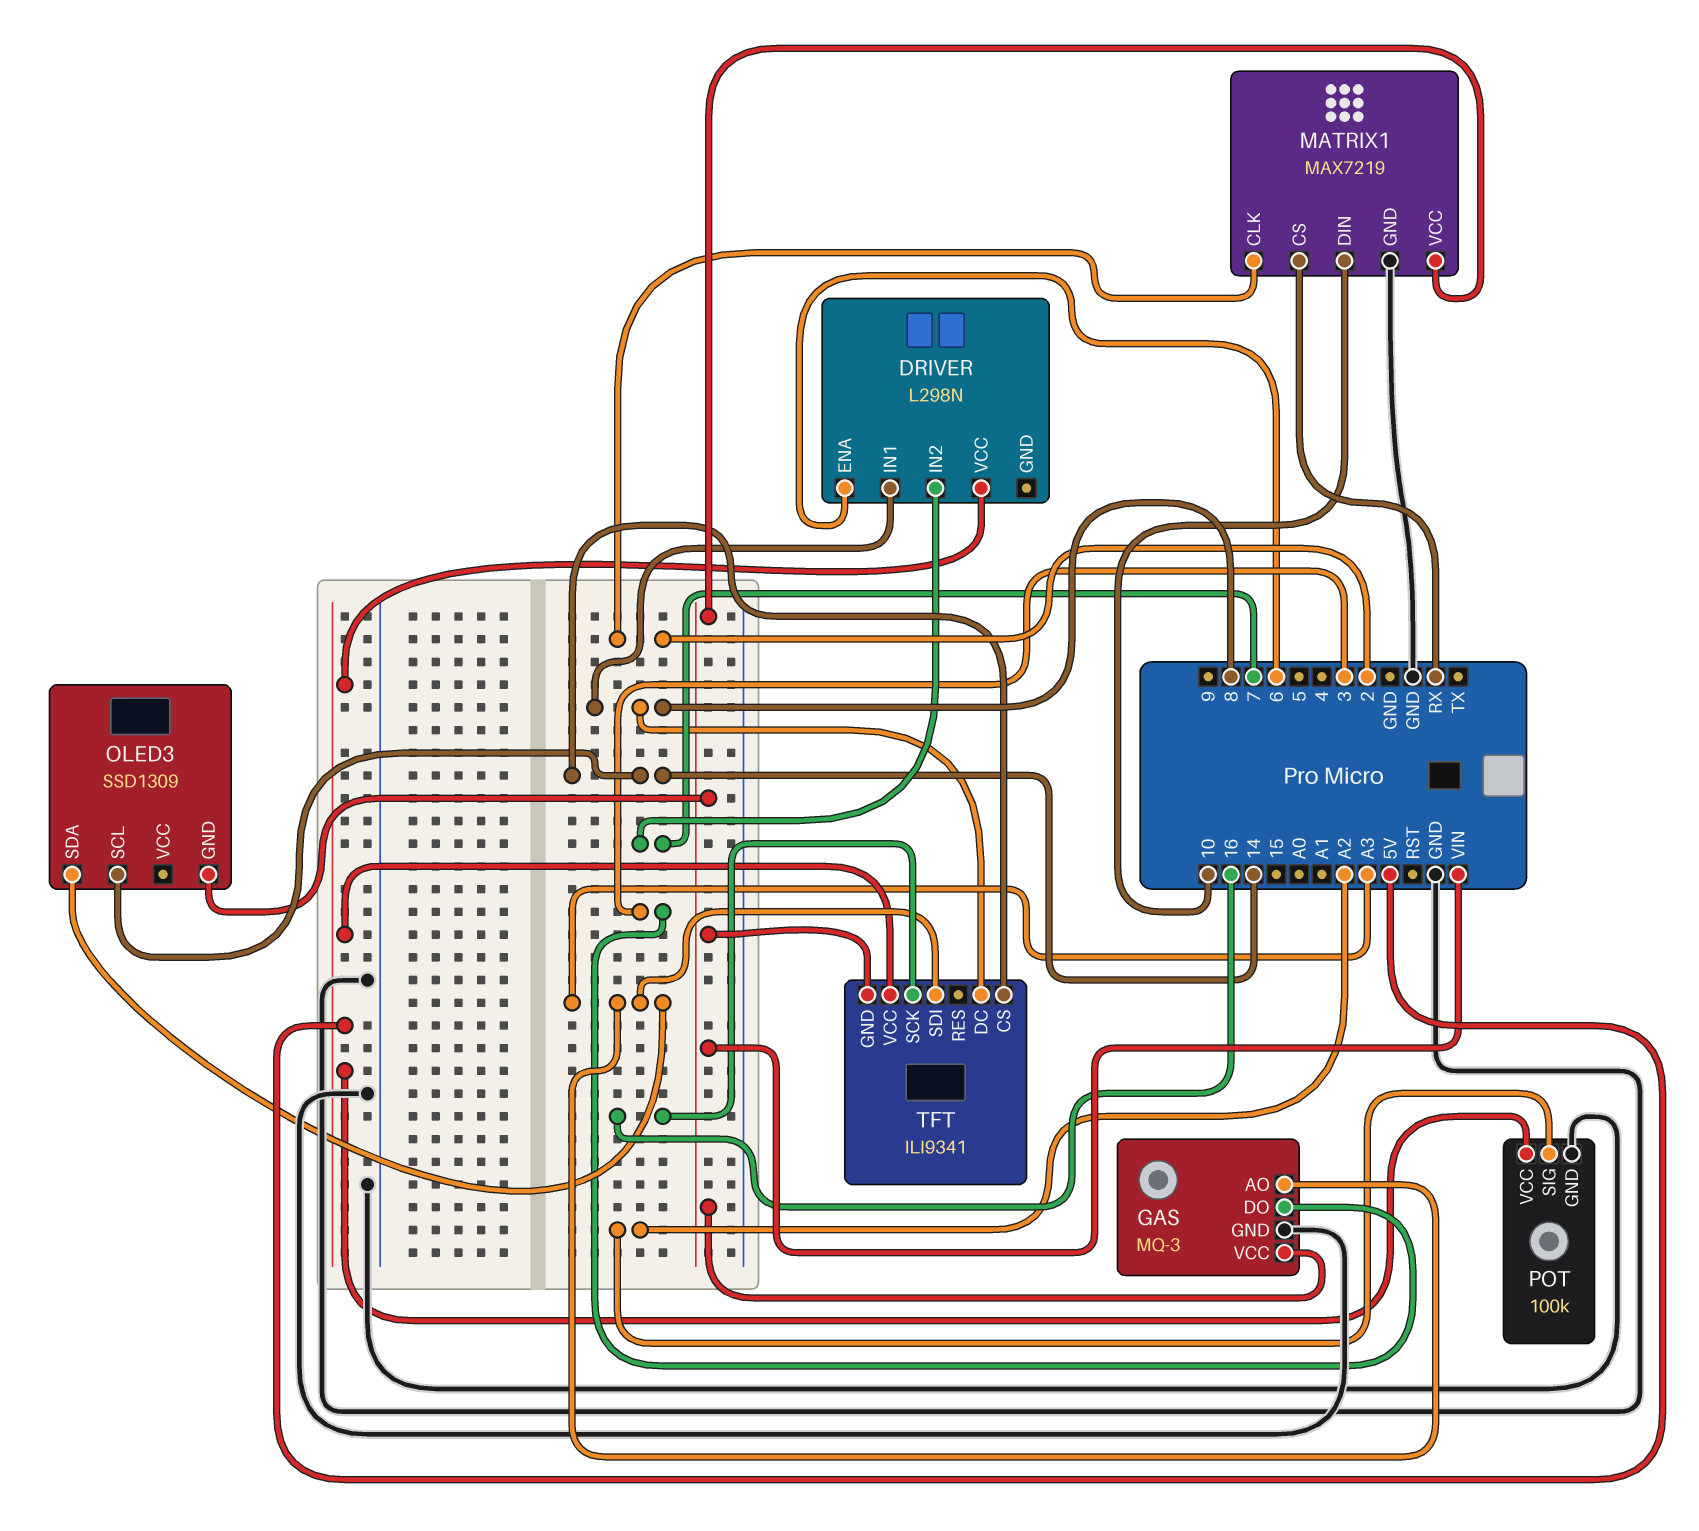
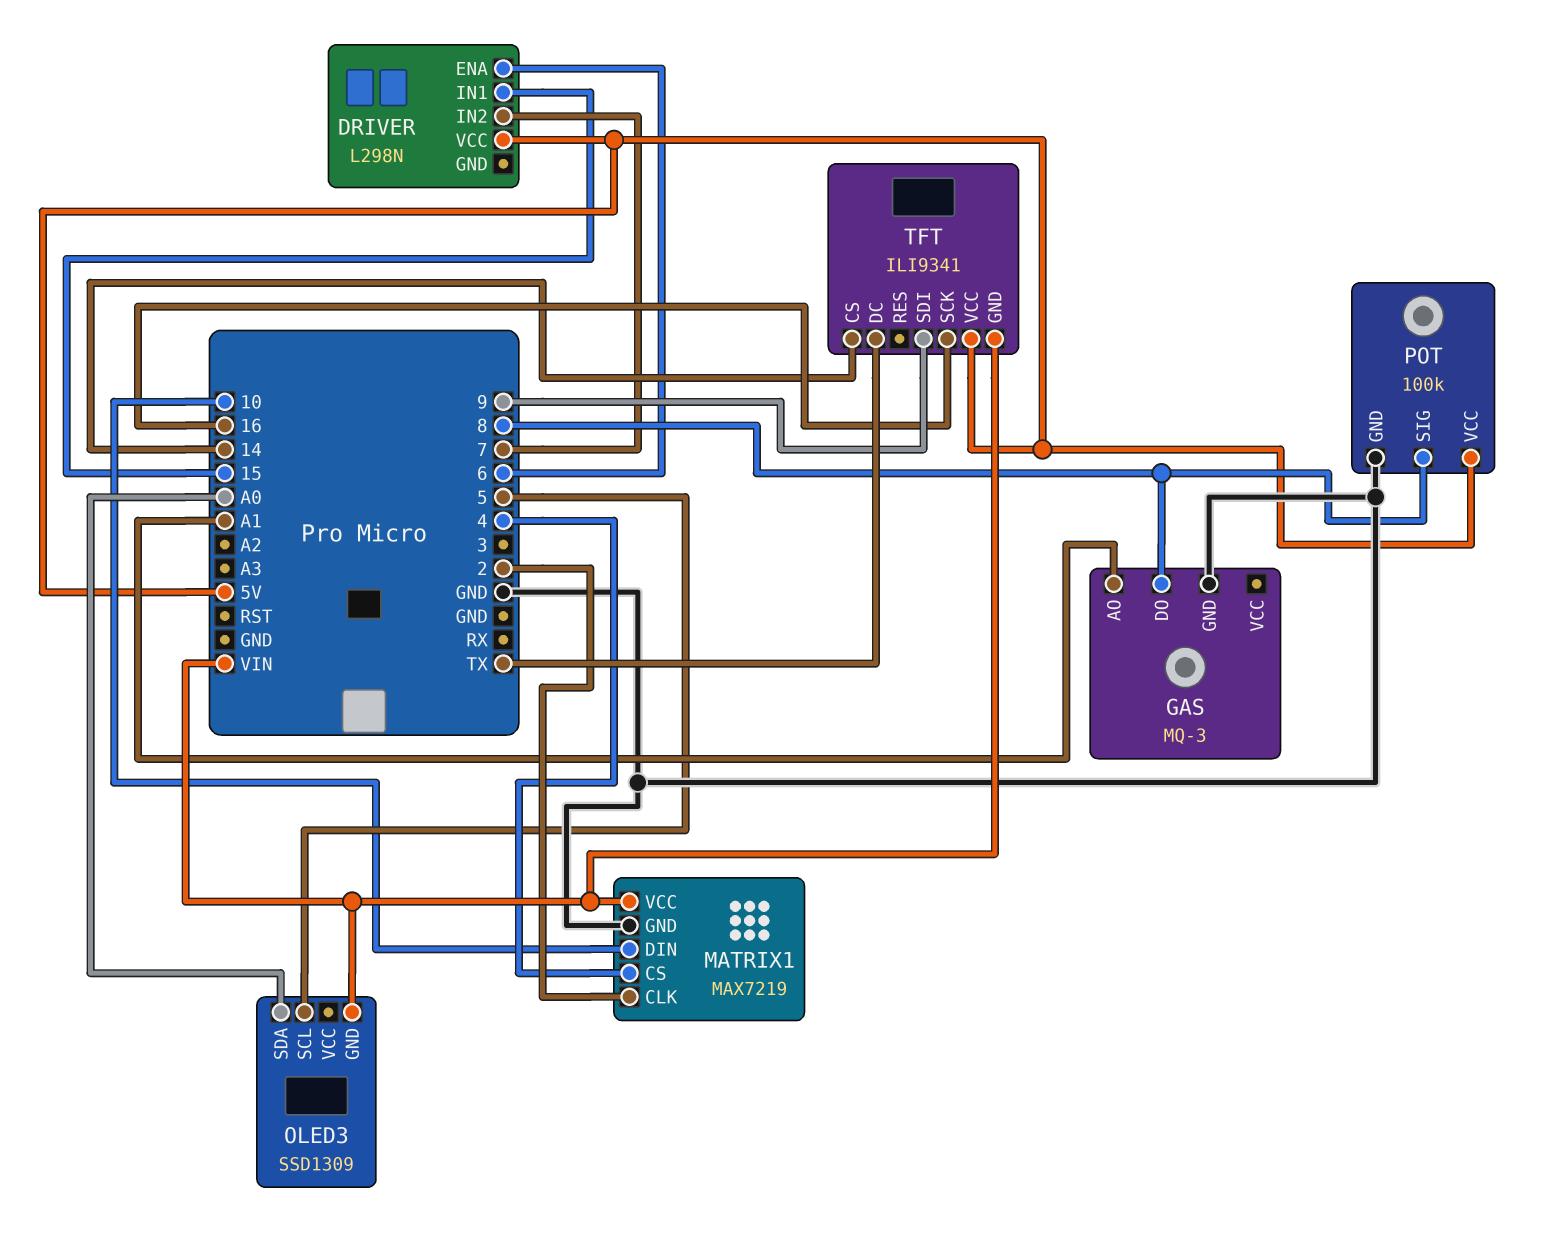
DRIVER pin IN1: 8 -> 15
GAS pin AO: A3 -> A1
GAS pin DO: 3 -> 8
GAS pin VCC: VIN -> none
MATRIX1 pin CS: RX -> 4
OLED3 pin SCL: 14 -> 5
OLED3 pin SDA: A3 -> A0
POT pin SIG: A2 -> 8
TFT pin DC: 8 -> TX
TFT pin SDI: A3 -> 9

